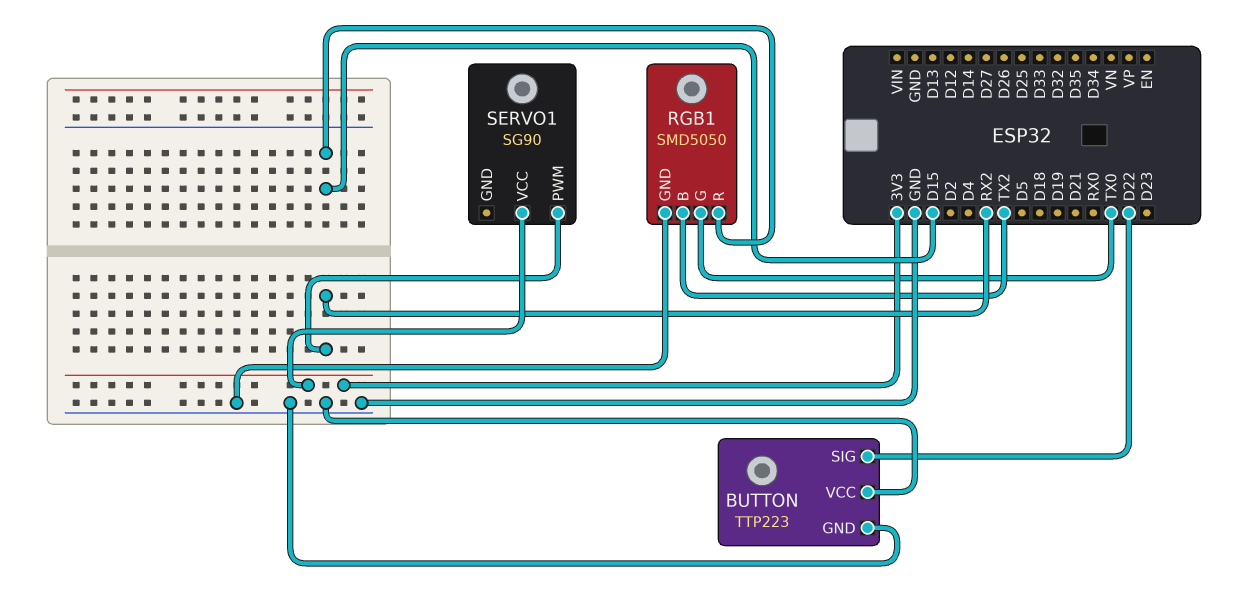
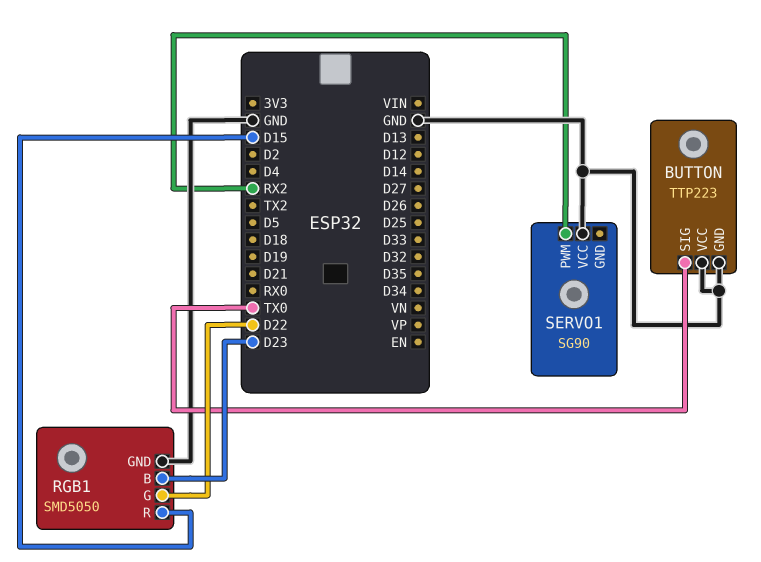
BUTTON pin SIG: D22 -> TX0
RGB1 pin B: TX2 -> D23
RGB1 pin G: TX0 -> D22
SERVO1 pin VCC: 3V3 -> GND

